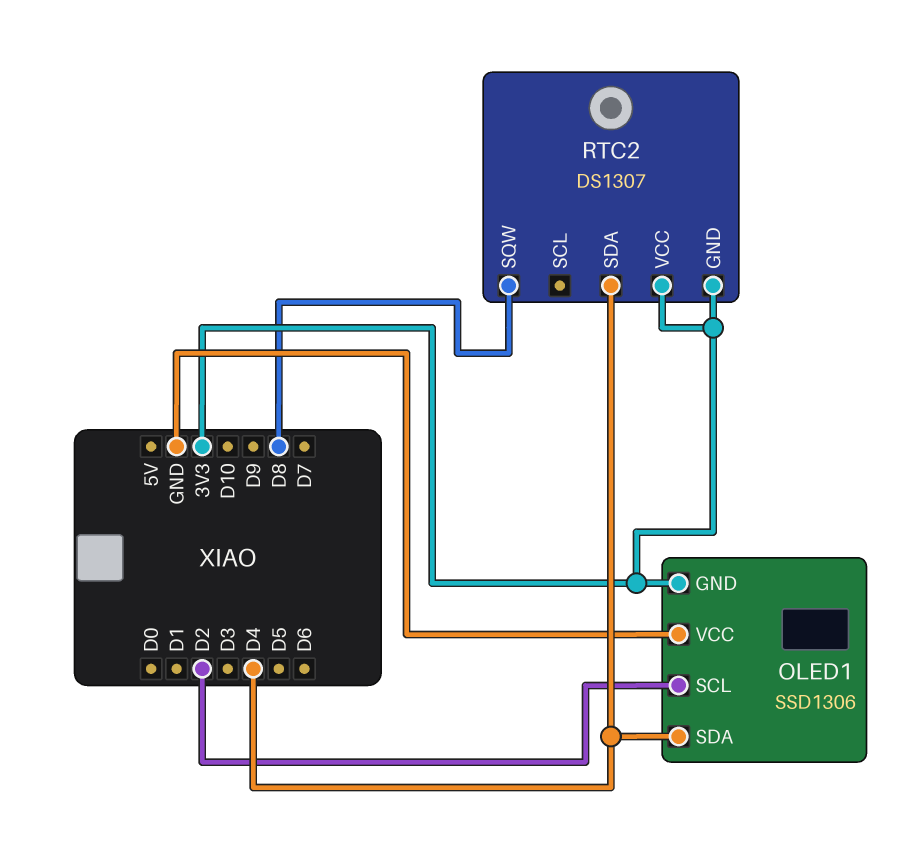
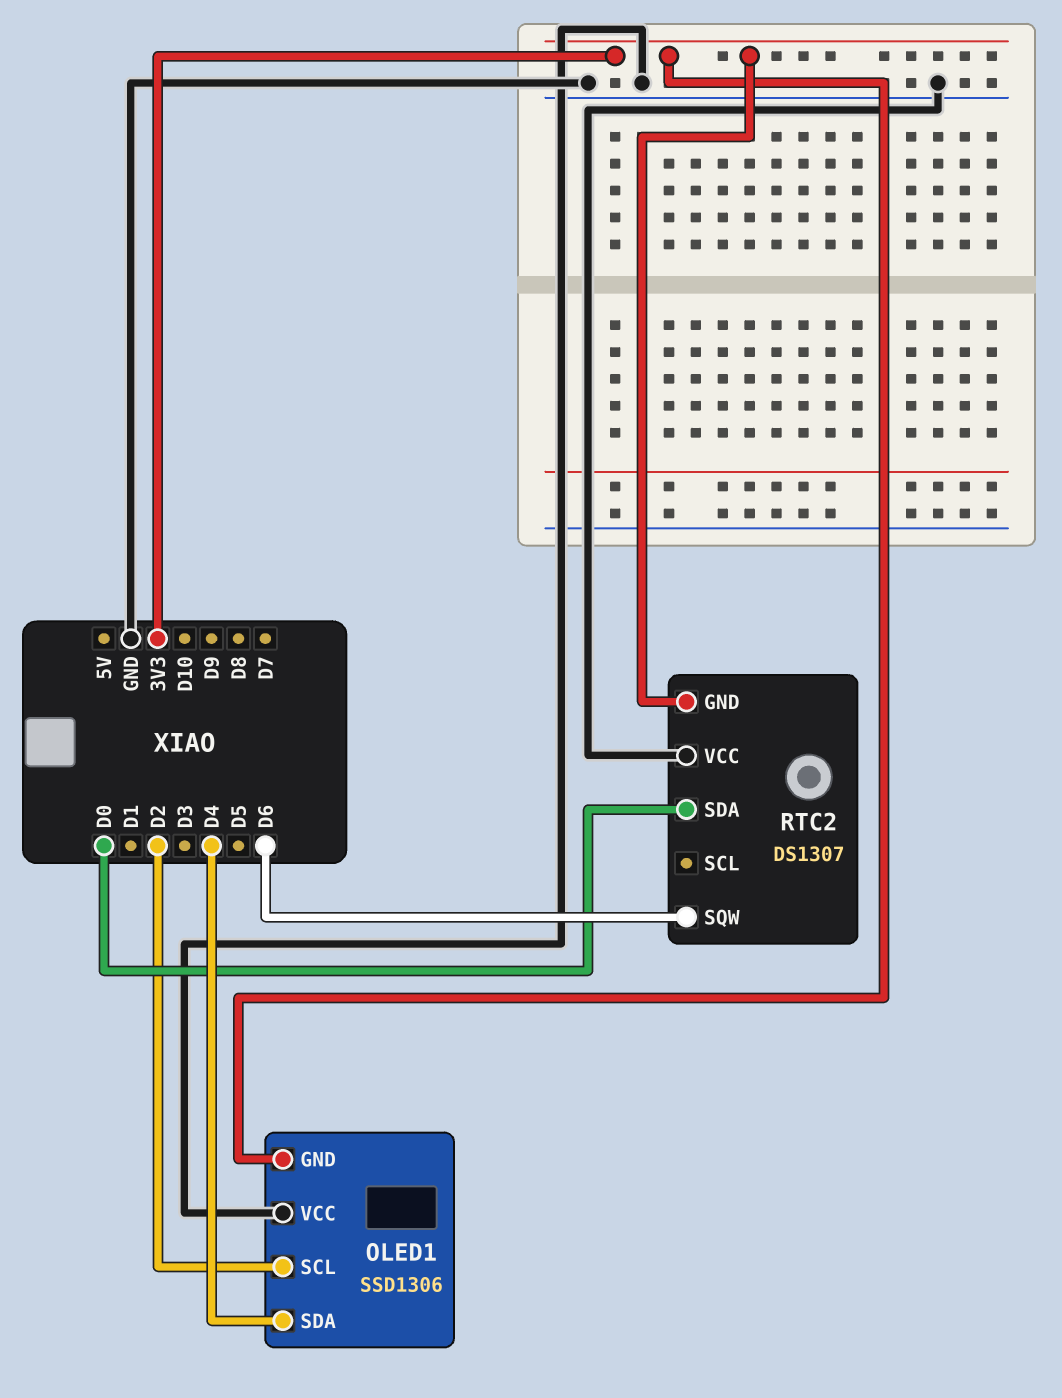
RTC2 pin SDA: D4 -> D0
RTC2 pin SQW: D8 -> D6
RTC2 pin VCC: 3V3 -> GND

